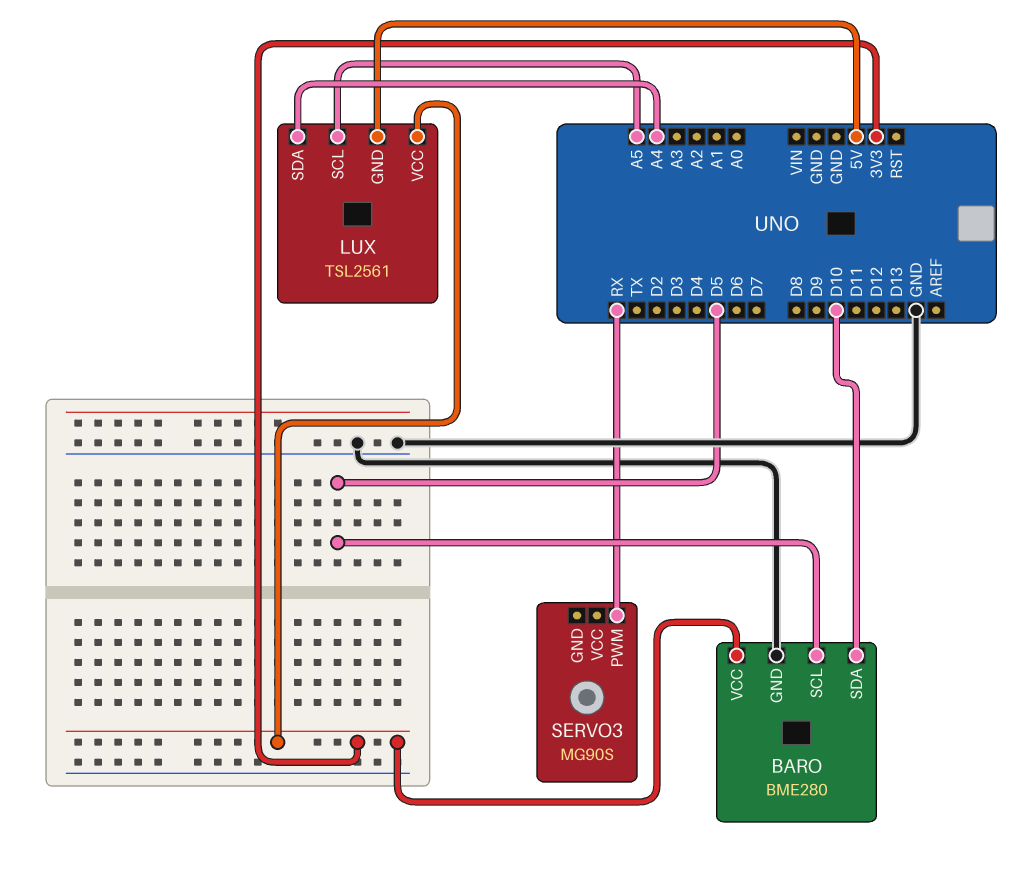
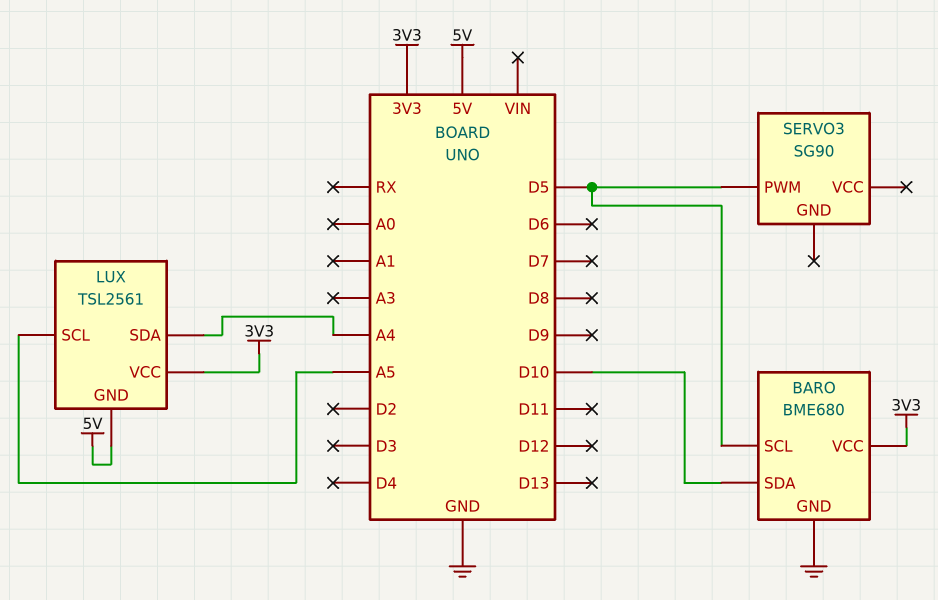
BARO: BME280 -> BME680
SERVO3: MG90S -> SG90
SERVO3 pin PWM: RX -> D5

